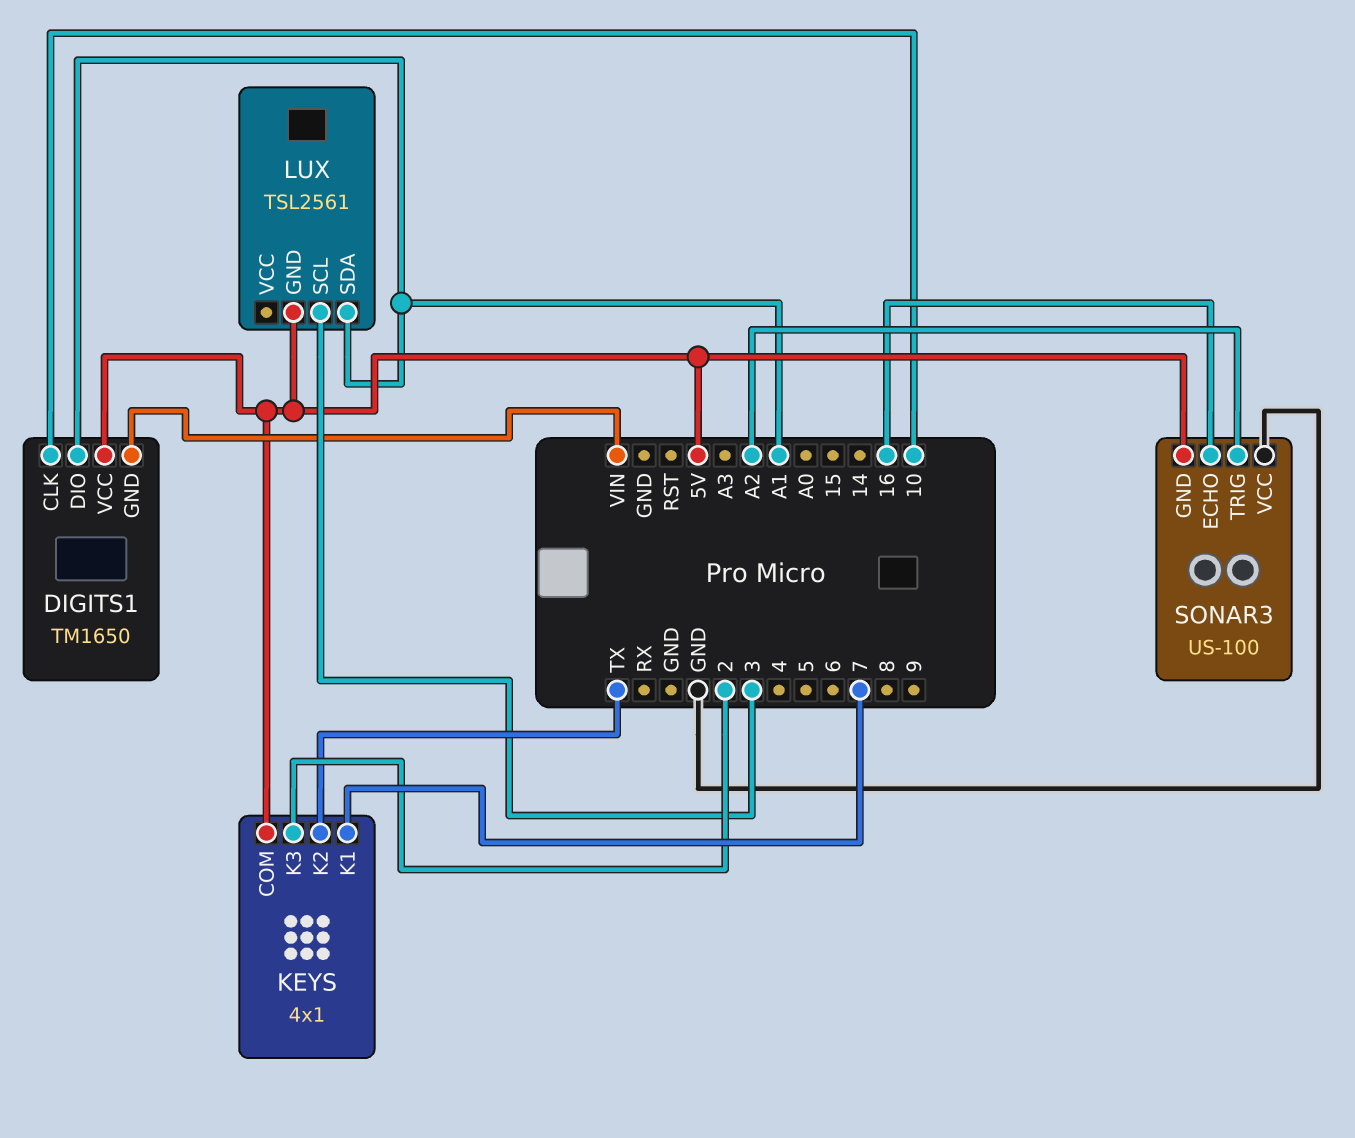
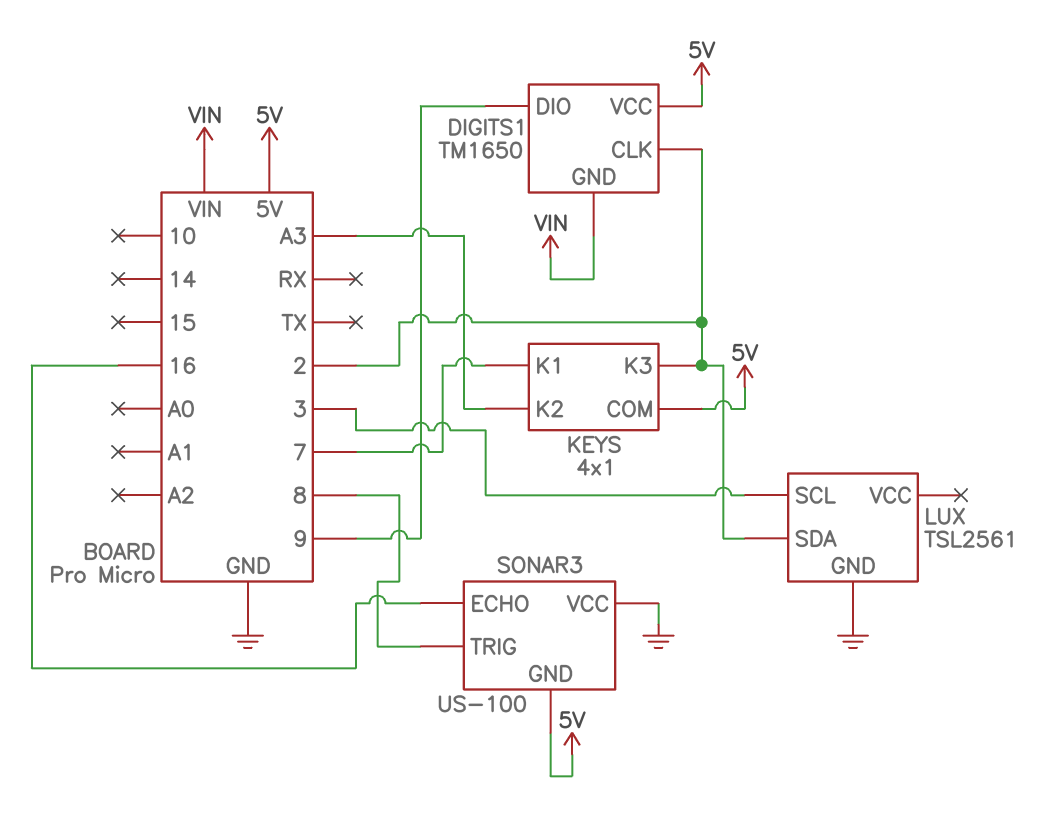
DIGITS1 pin CLK: 10 -> 2
DIGITS1 pin DIO: A1 -> 9
KEYS pin K2: TX -> A3
LUX pin GND: 5V -> GND
LUX pin SDA: A1 -> 2
SONAR3 pin TRIG: A2 -> 8

